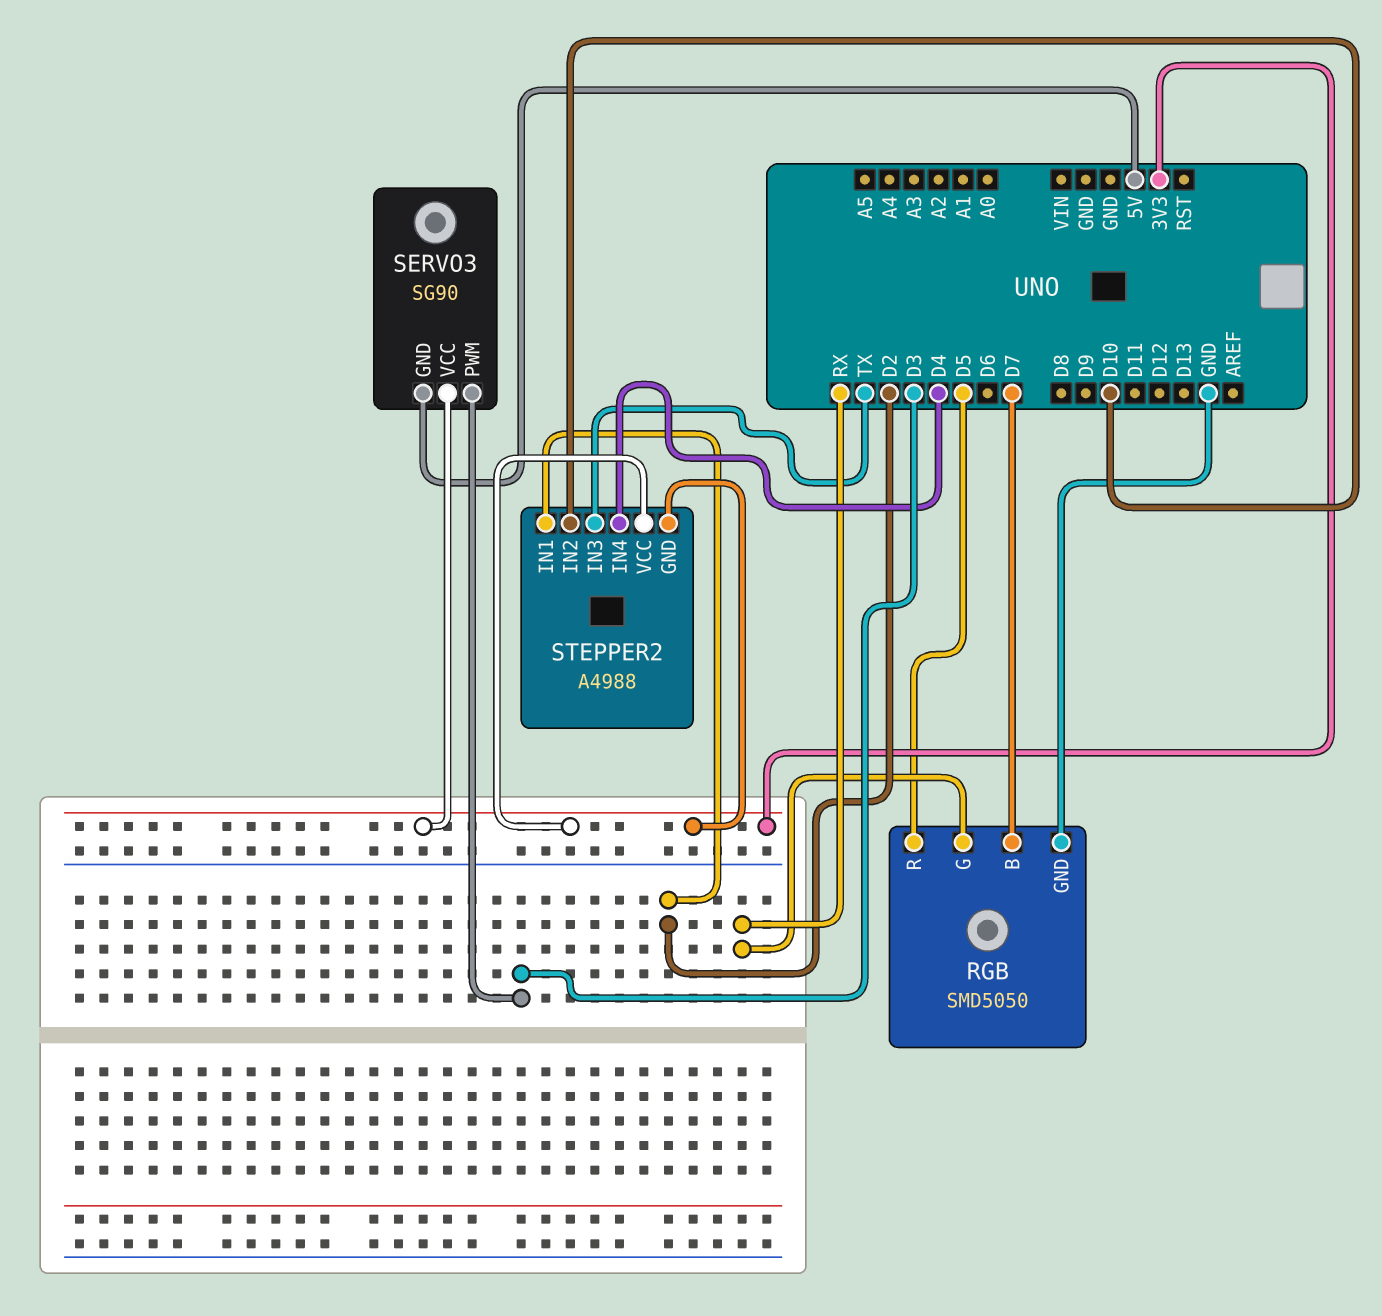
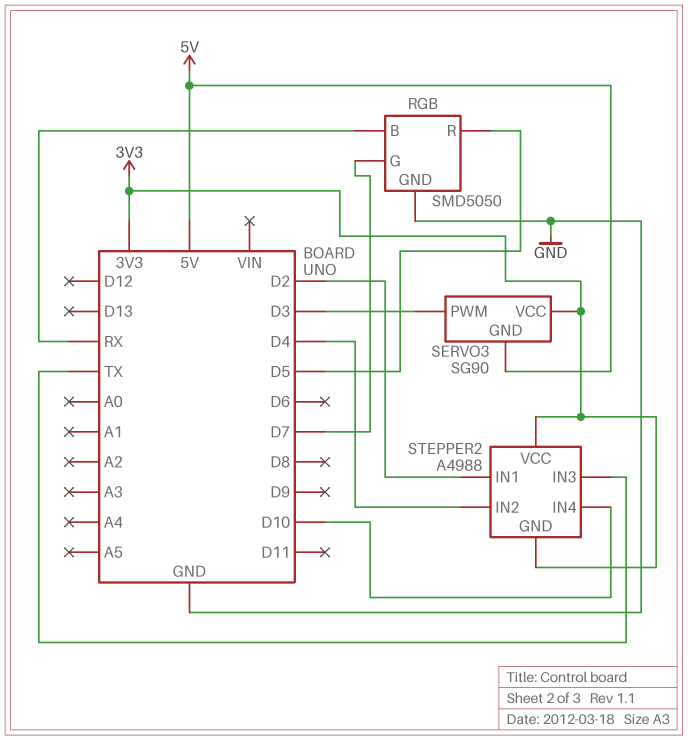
RGB pin B: D7 -> RX
RGB pin G: RX -> D7
STEPPER2 pin IN2: D10 -> D4
STEPPER2 pin IN4: D4 -> D10

